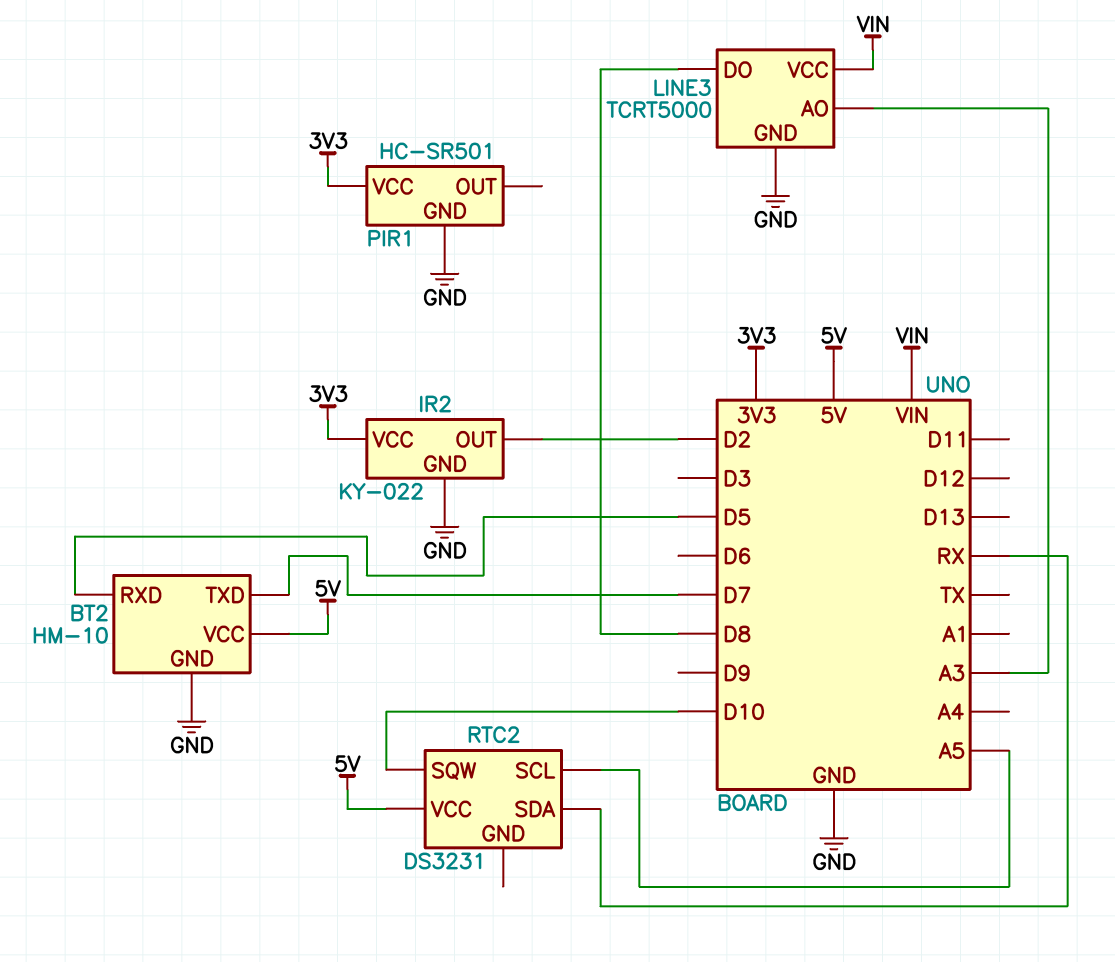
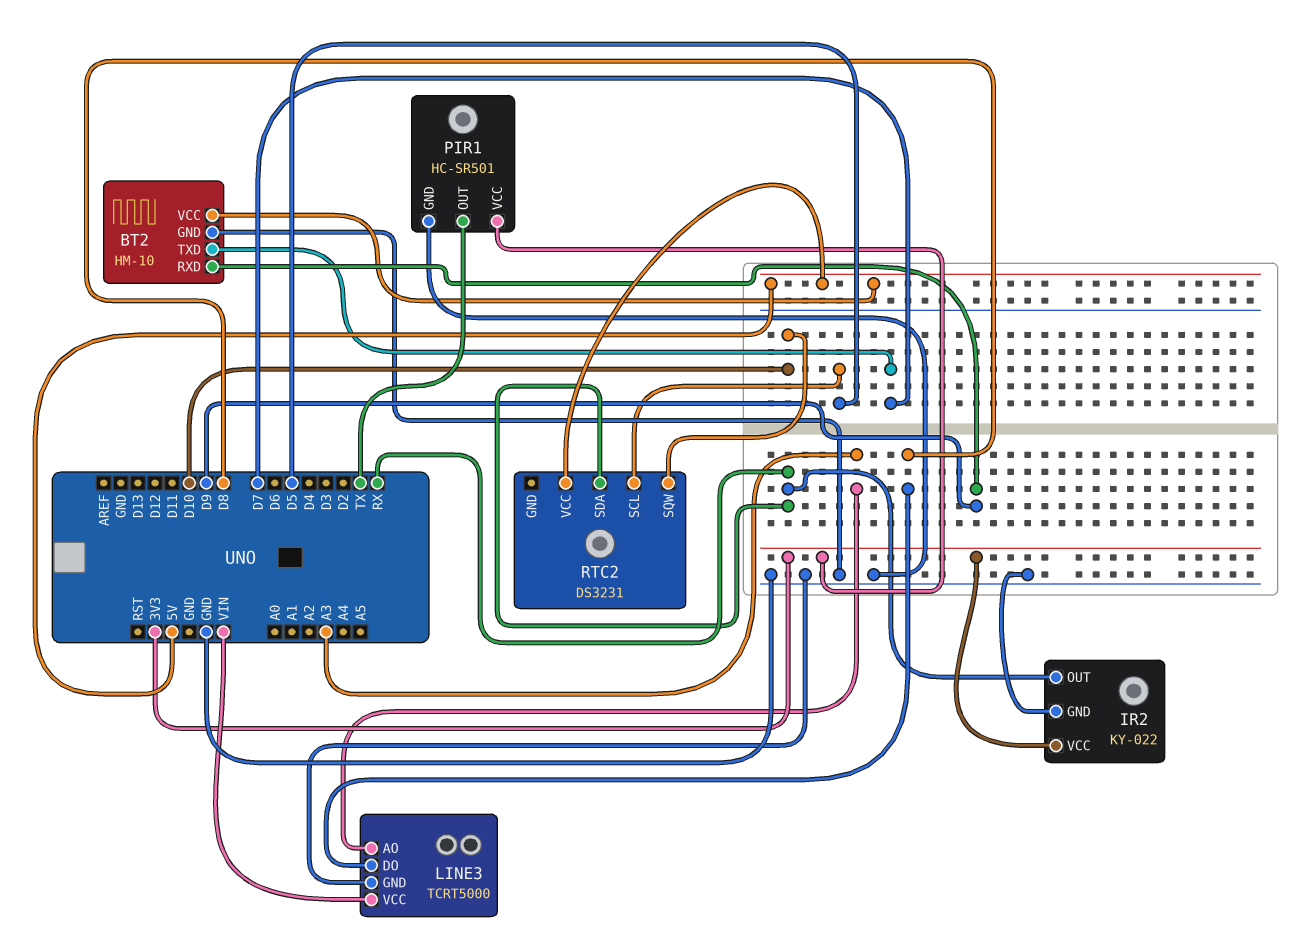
BT2 pin RXD: D5 -> D9
IR2 pin OUT: D2 -> RX
PIR1 pin OUT: none -> TX
RTC2 pin SCL: A5 -> D5

